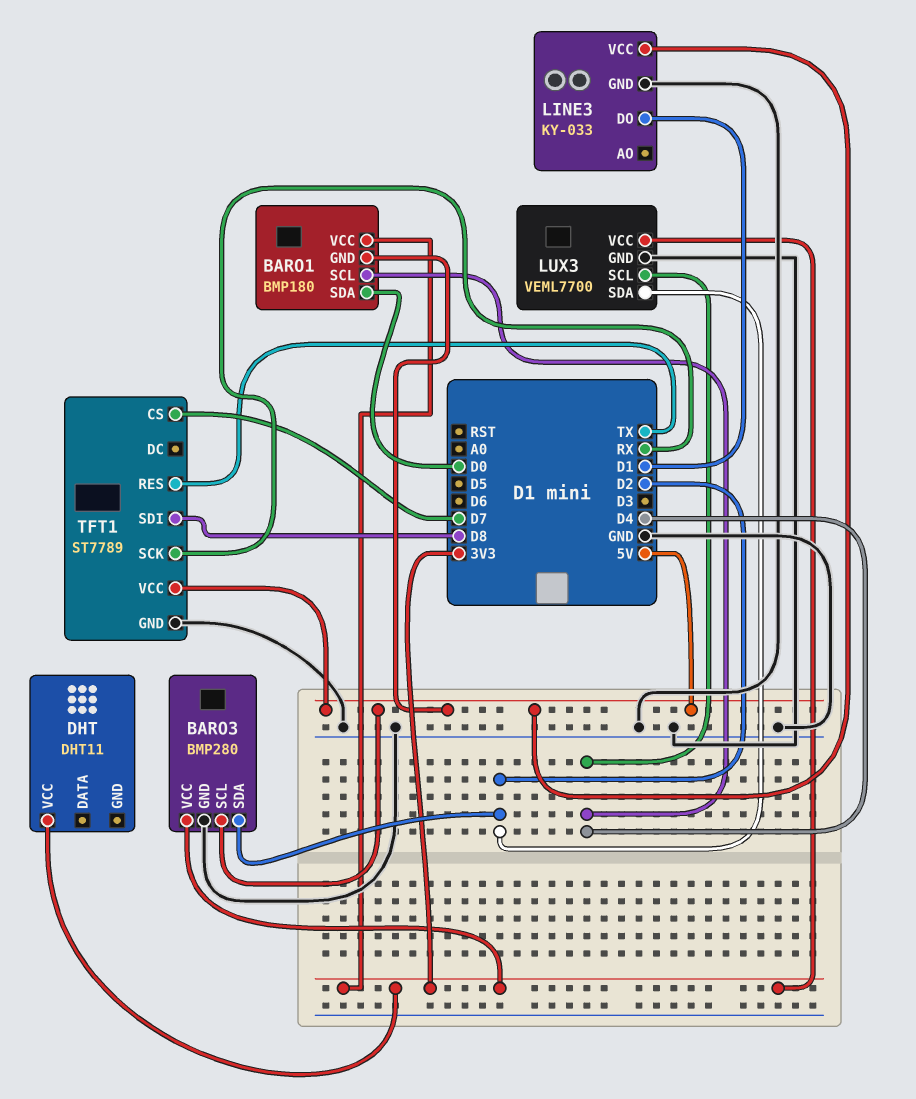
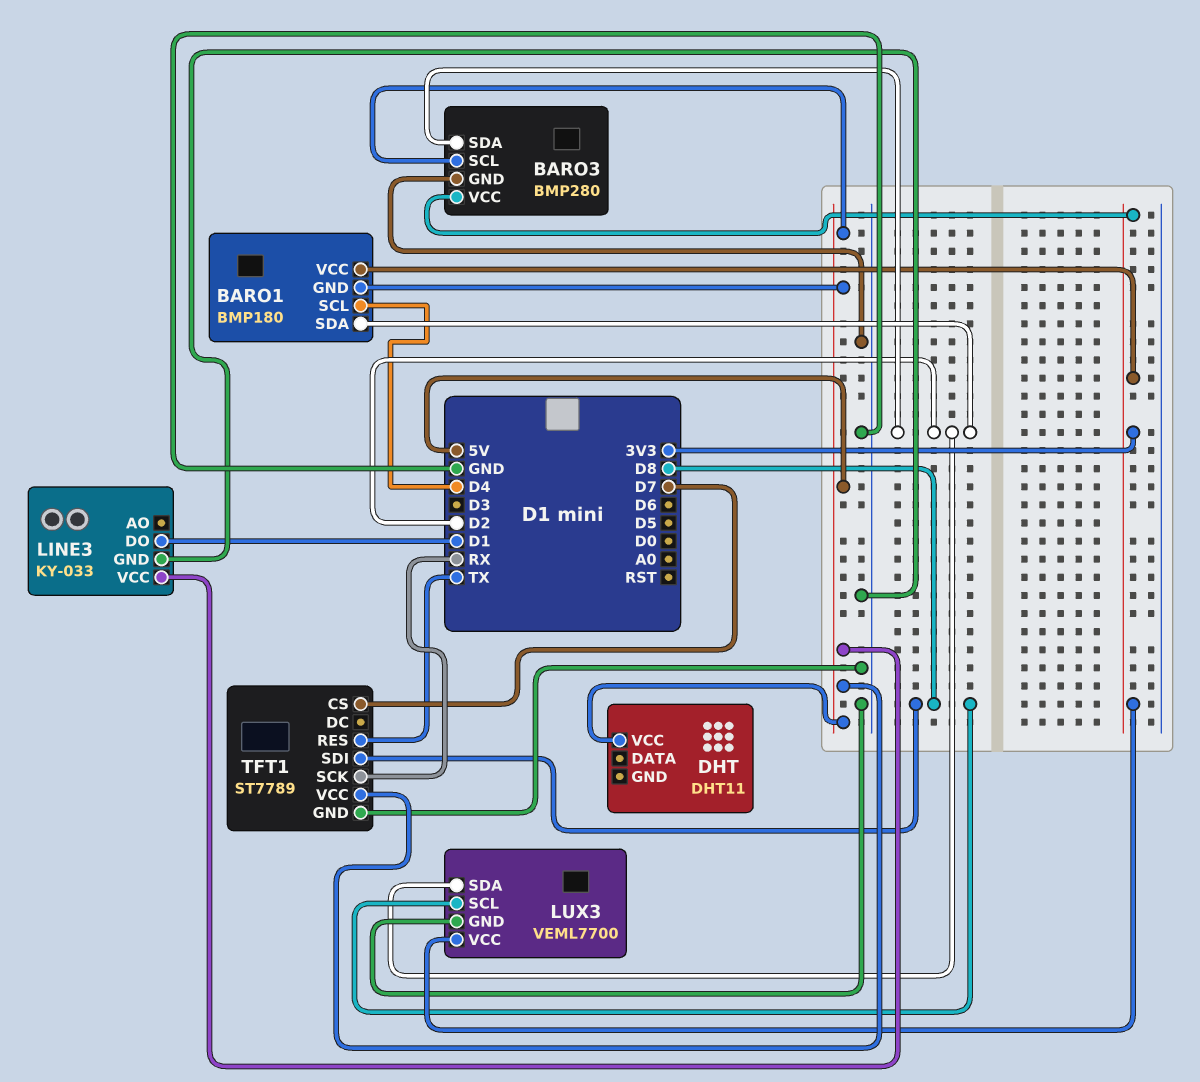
BARO1 pin SDA: D0 -> D2
DHT pin VCC: 3V3 -> 5V
LUX3 pin SCL: D4 -> D8

